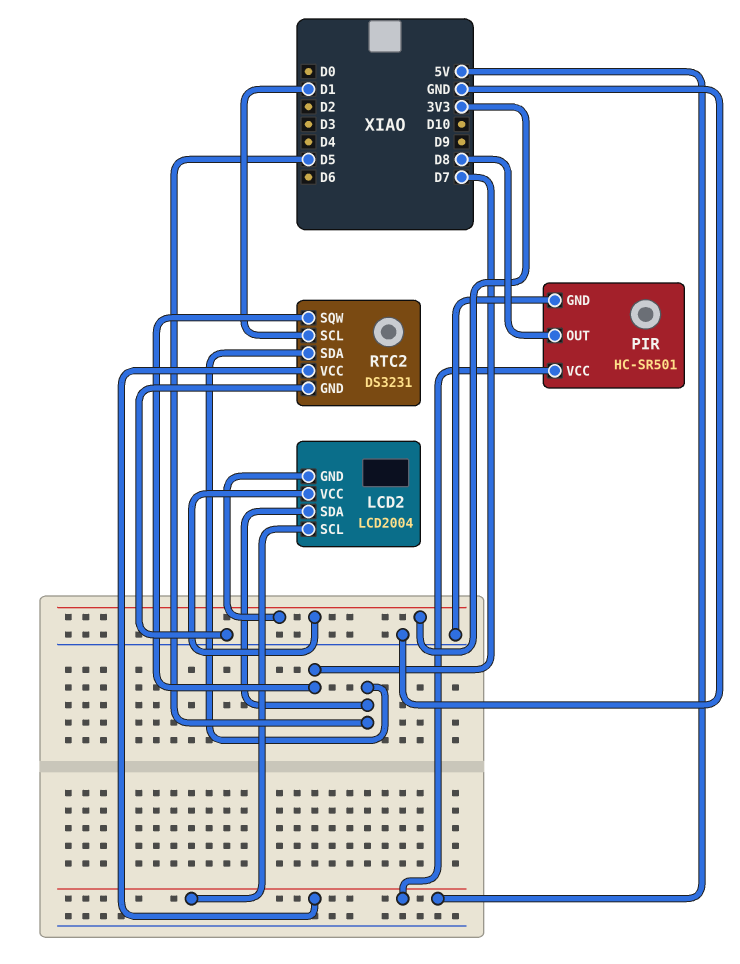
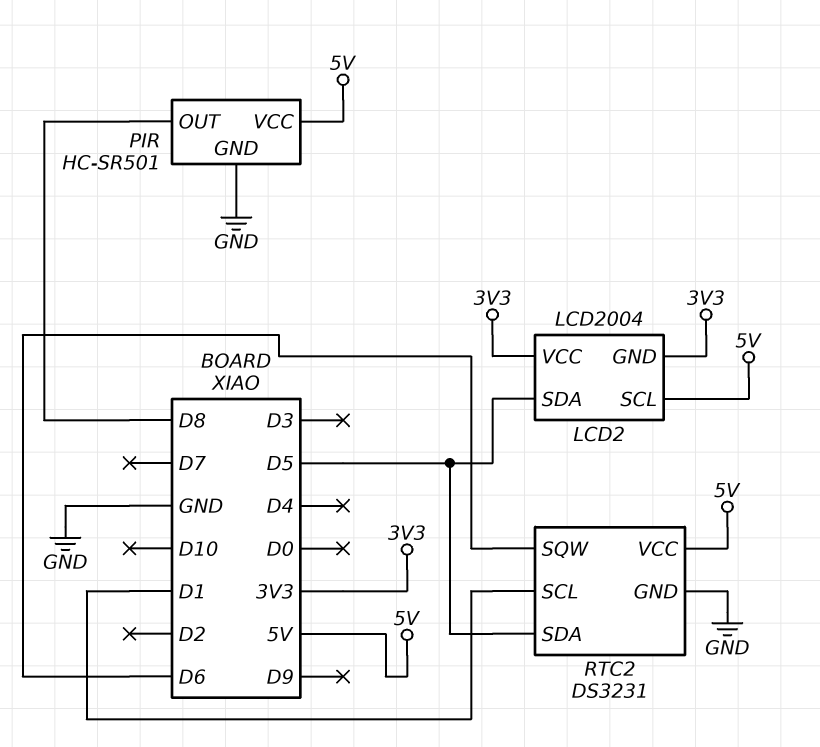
RTC2 pin SQW: D7 -> D6

